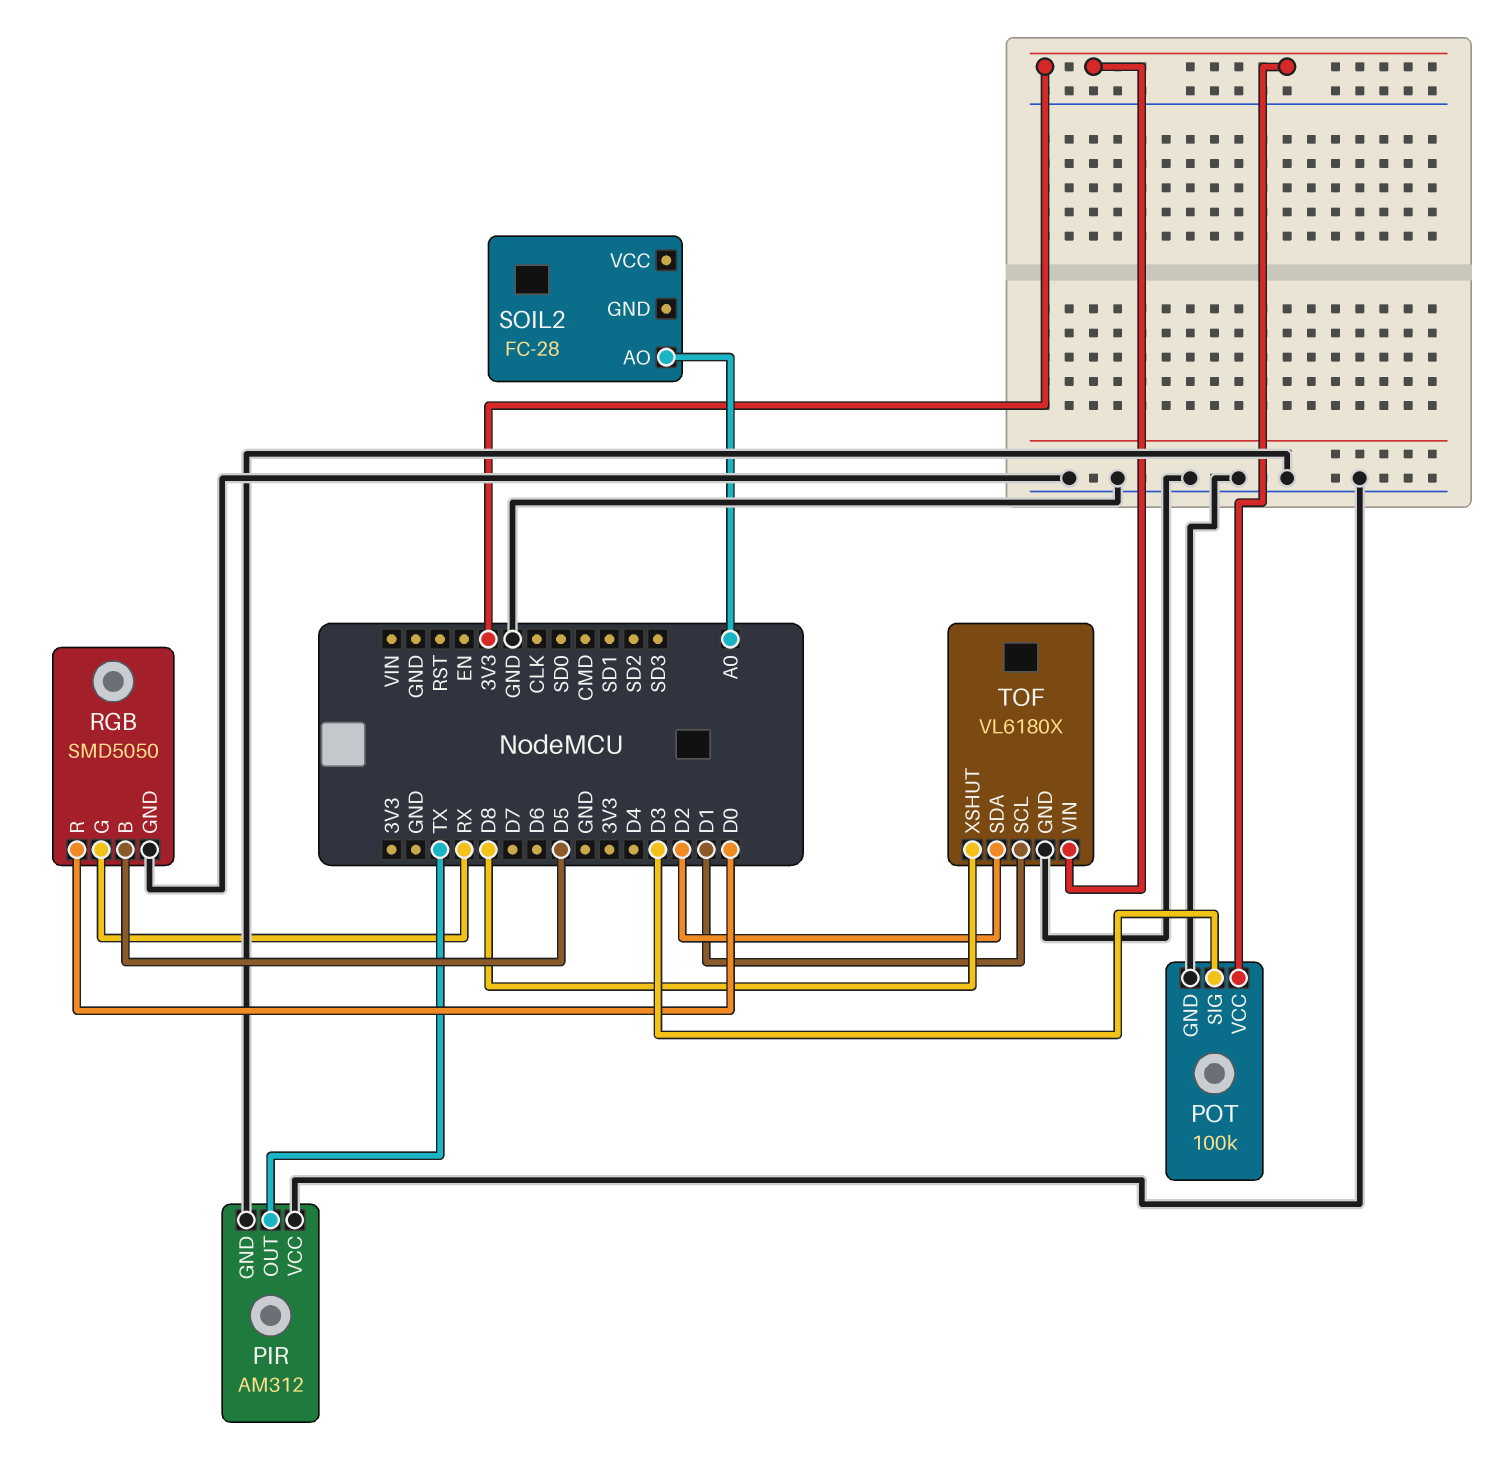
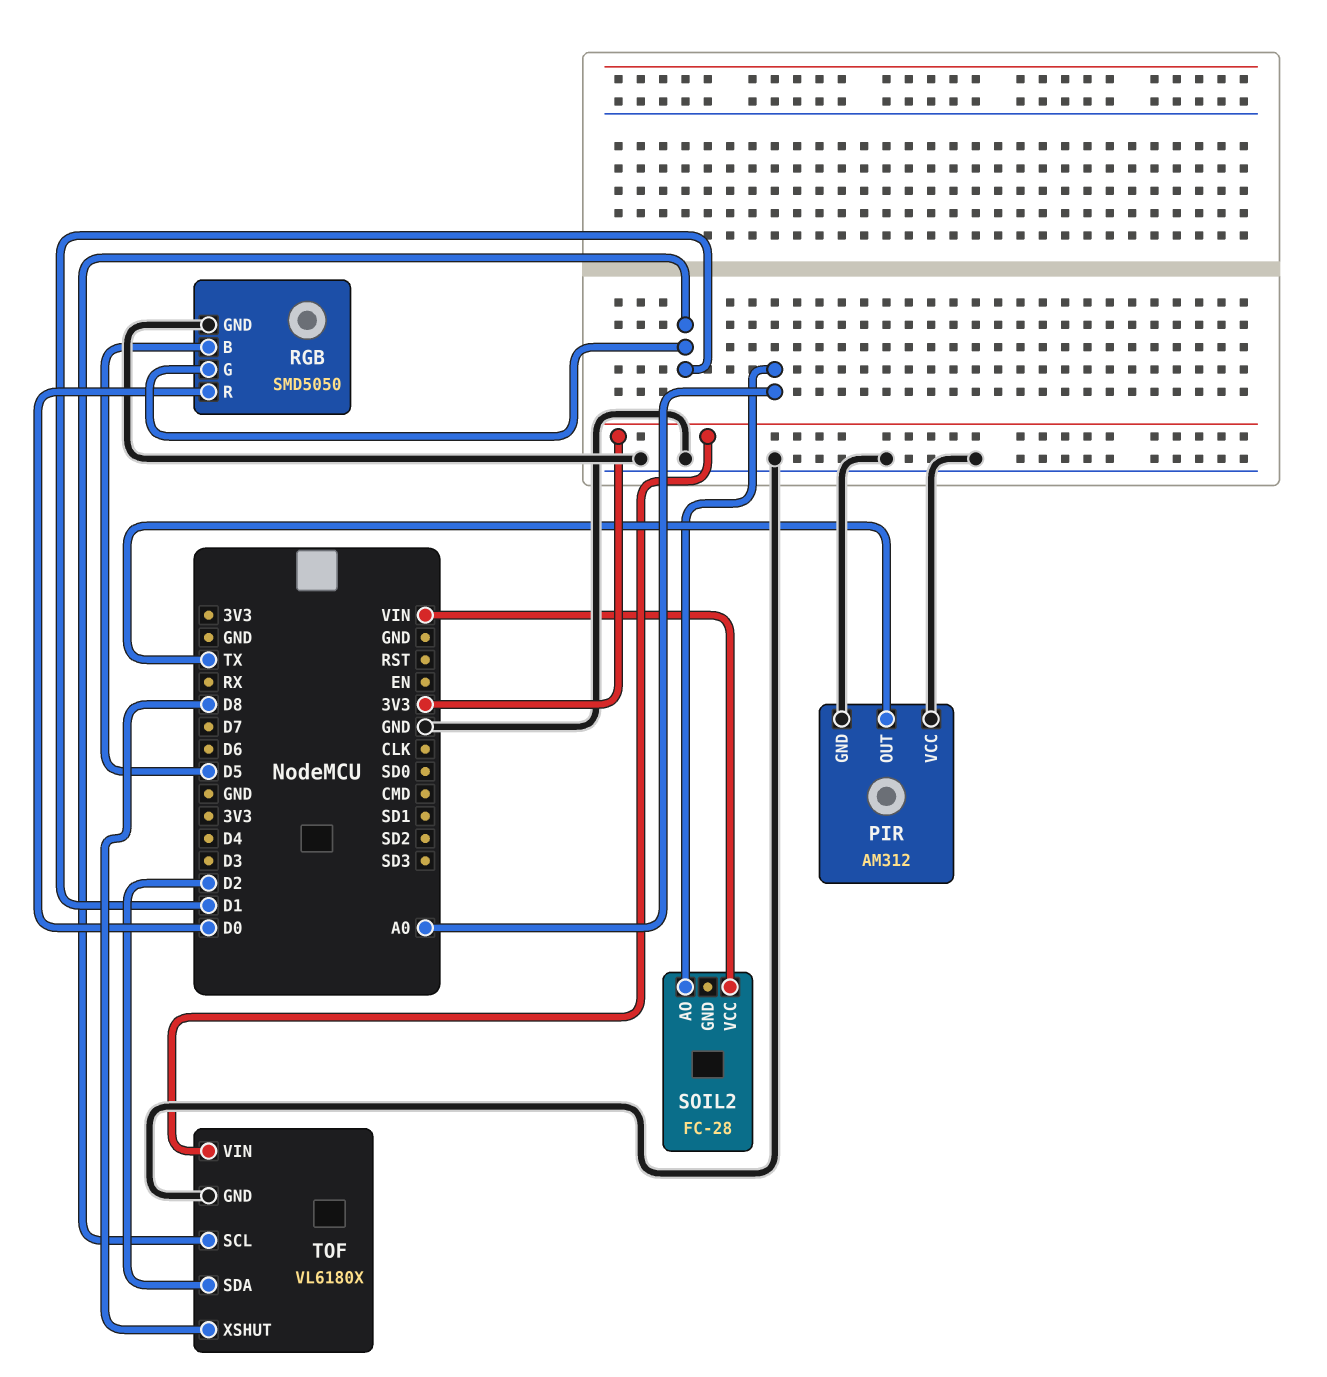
POT: 100k -> none
POT pin GND: GND -> none
POT pin SIG: D3 -> none
POT pin VCC: 3V3 -> none
RGB pin G: RX -> D1
SOIL2 pin VCC: none -> VIN

